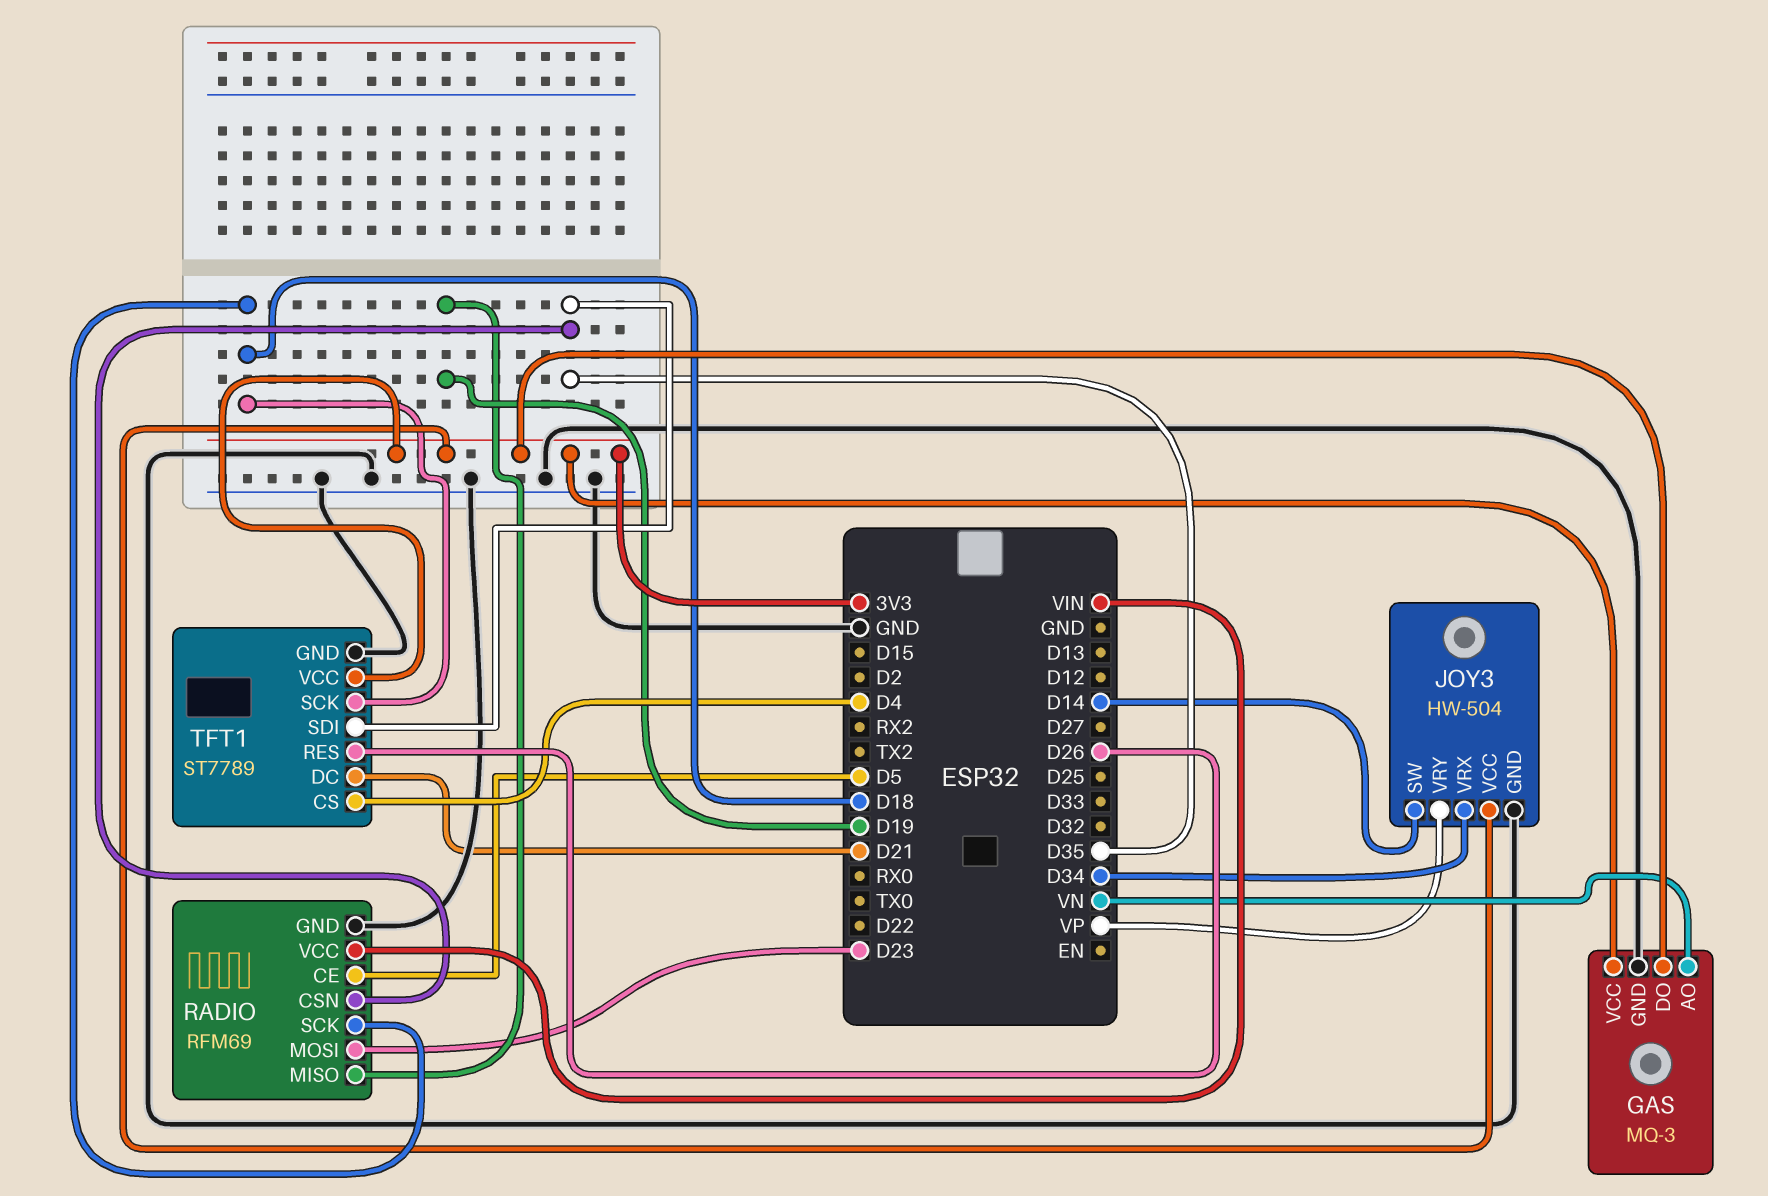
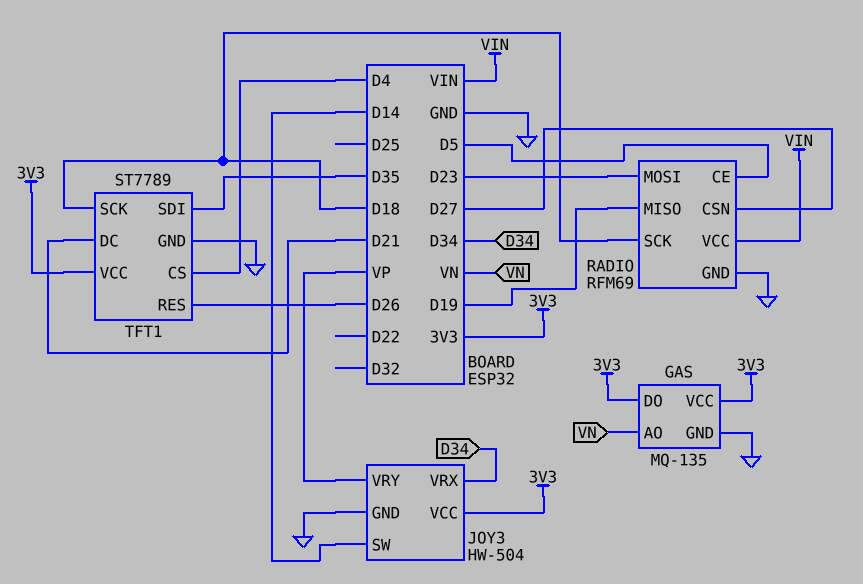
GAS: MQ-3 -> MQ-135
RADIO pin CSN: D35 -> D27

